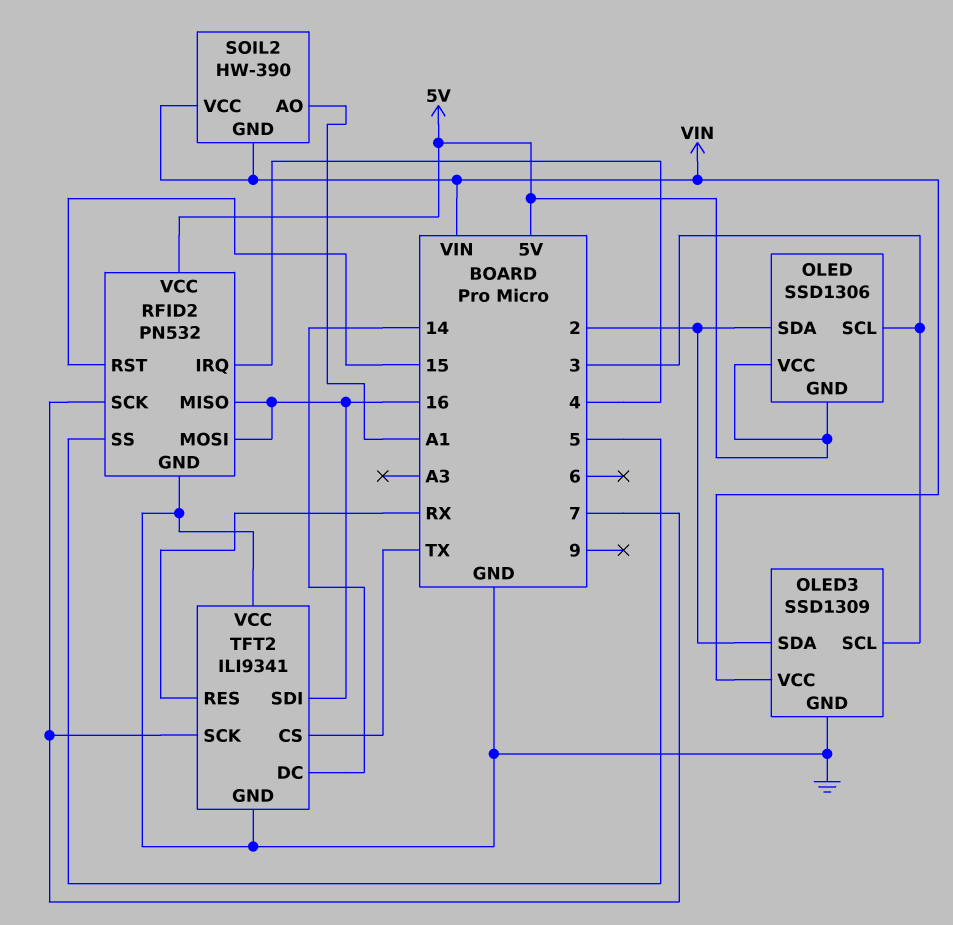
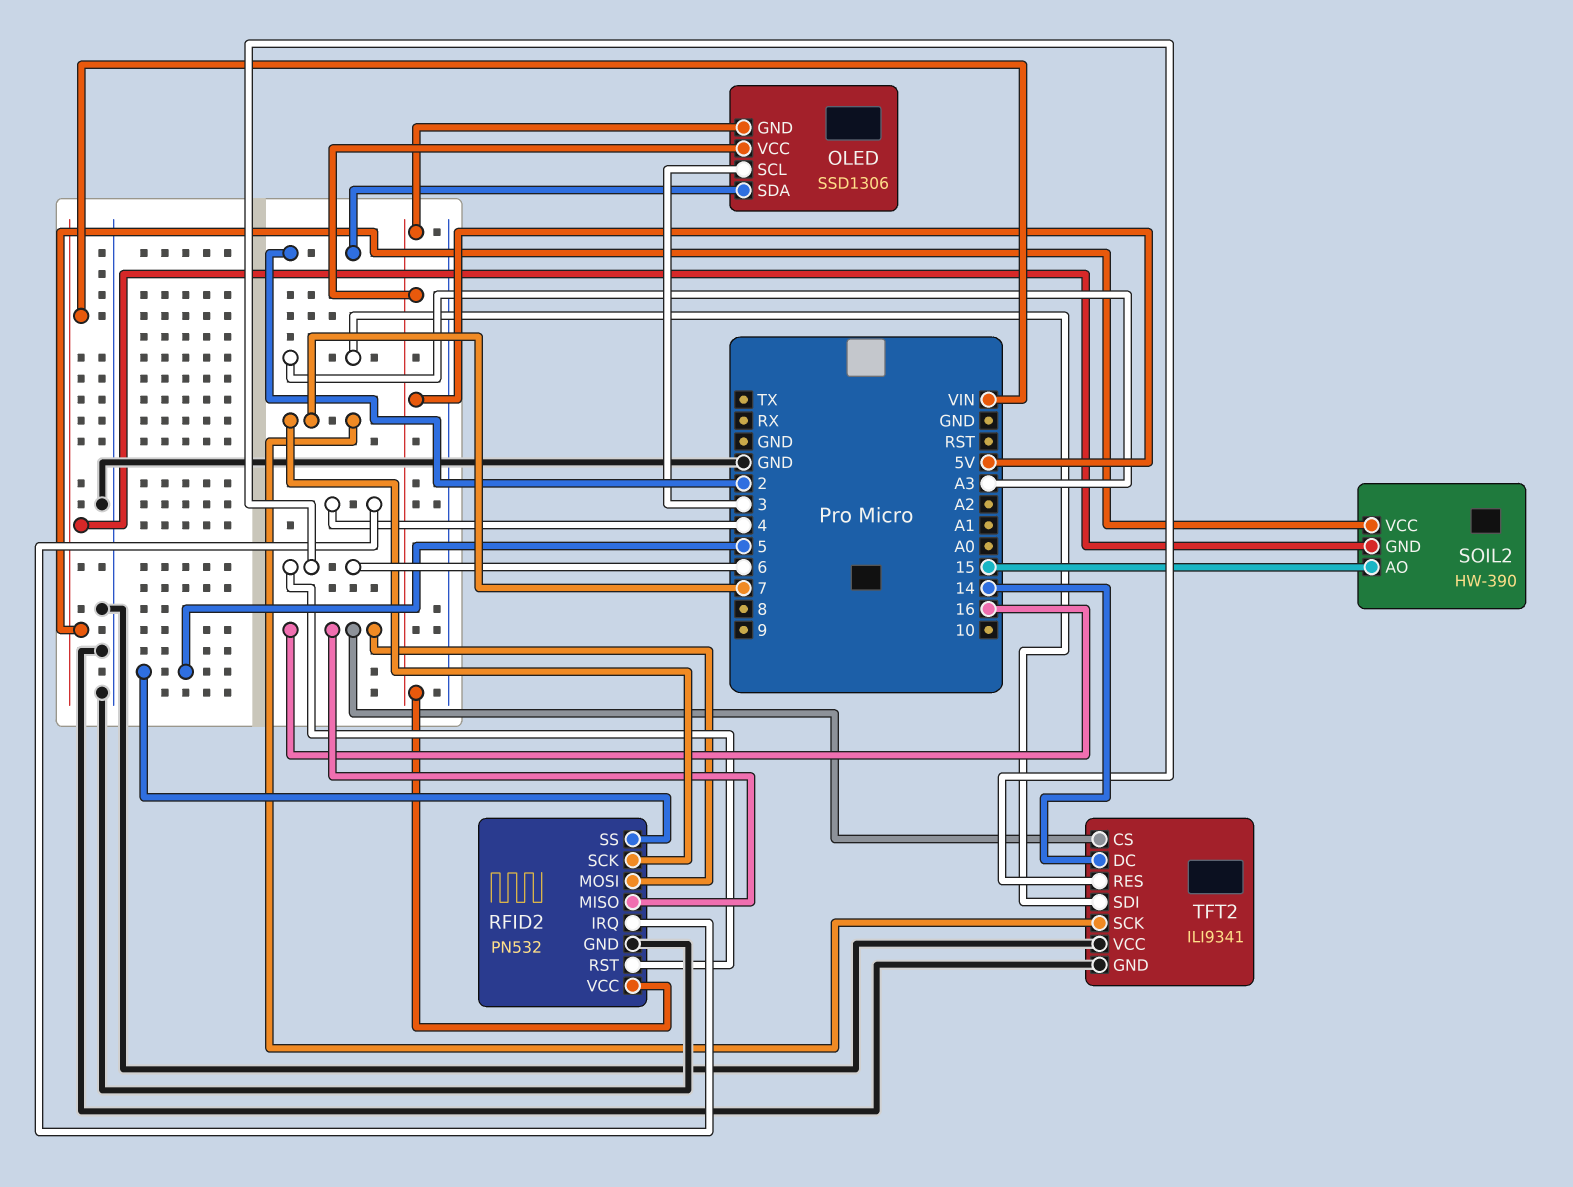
OLED3: SSD1309 -> none
OLED3 pin GND: GND -> none
OLED3 pin SCL: 3 -> none
OLED3 pin SDA: 2 -> none
OLED3 pin VCC: VIN -> none
RFID2 pin RST: 15 -> 6
SOIL2 pin AO: A1 -> 15
TFT2 pin CS: TX -> 16
TFT2 pin RES: RX -> 6
TFT2 pin SDI: 16 -> A3

